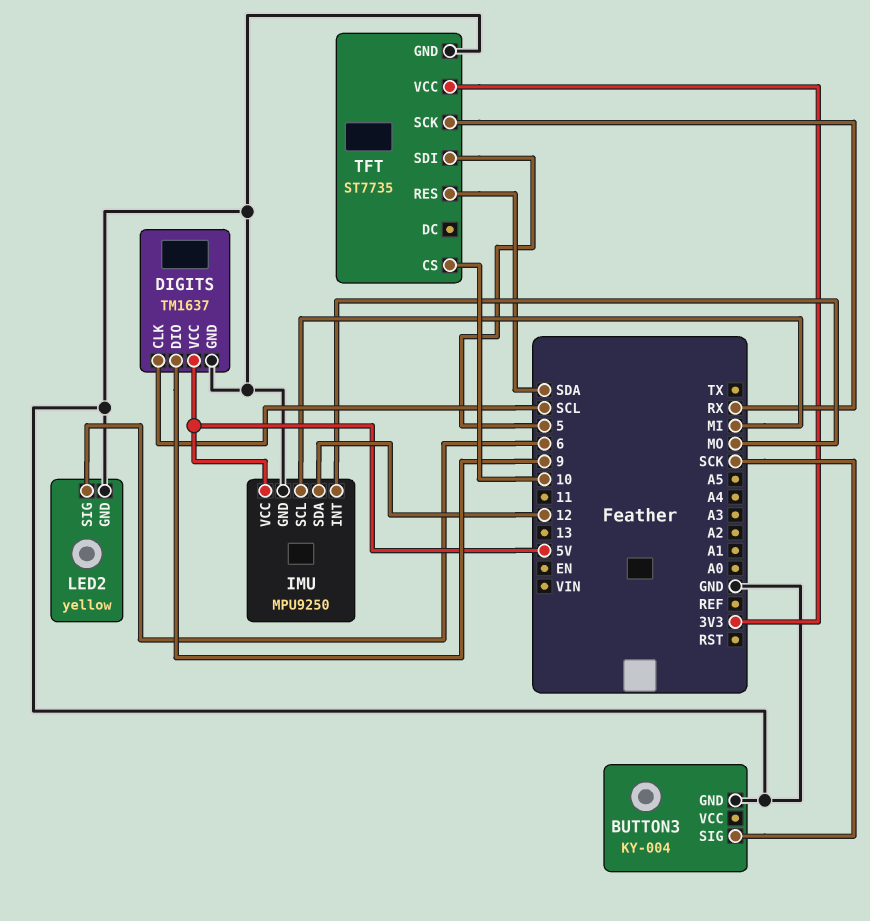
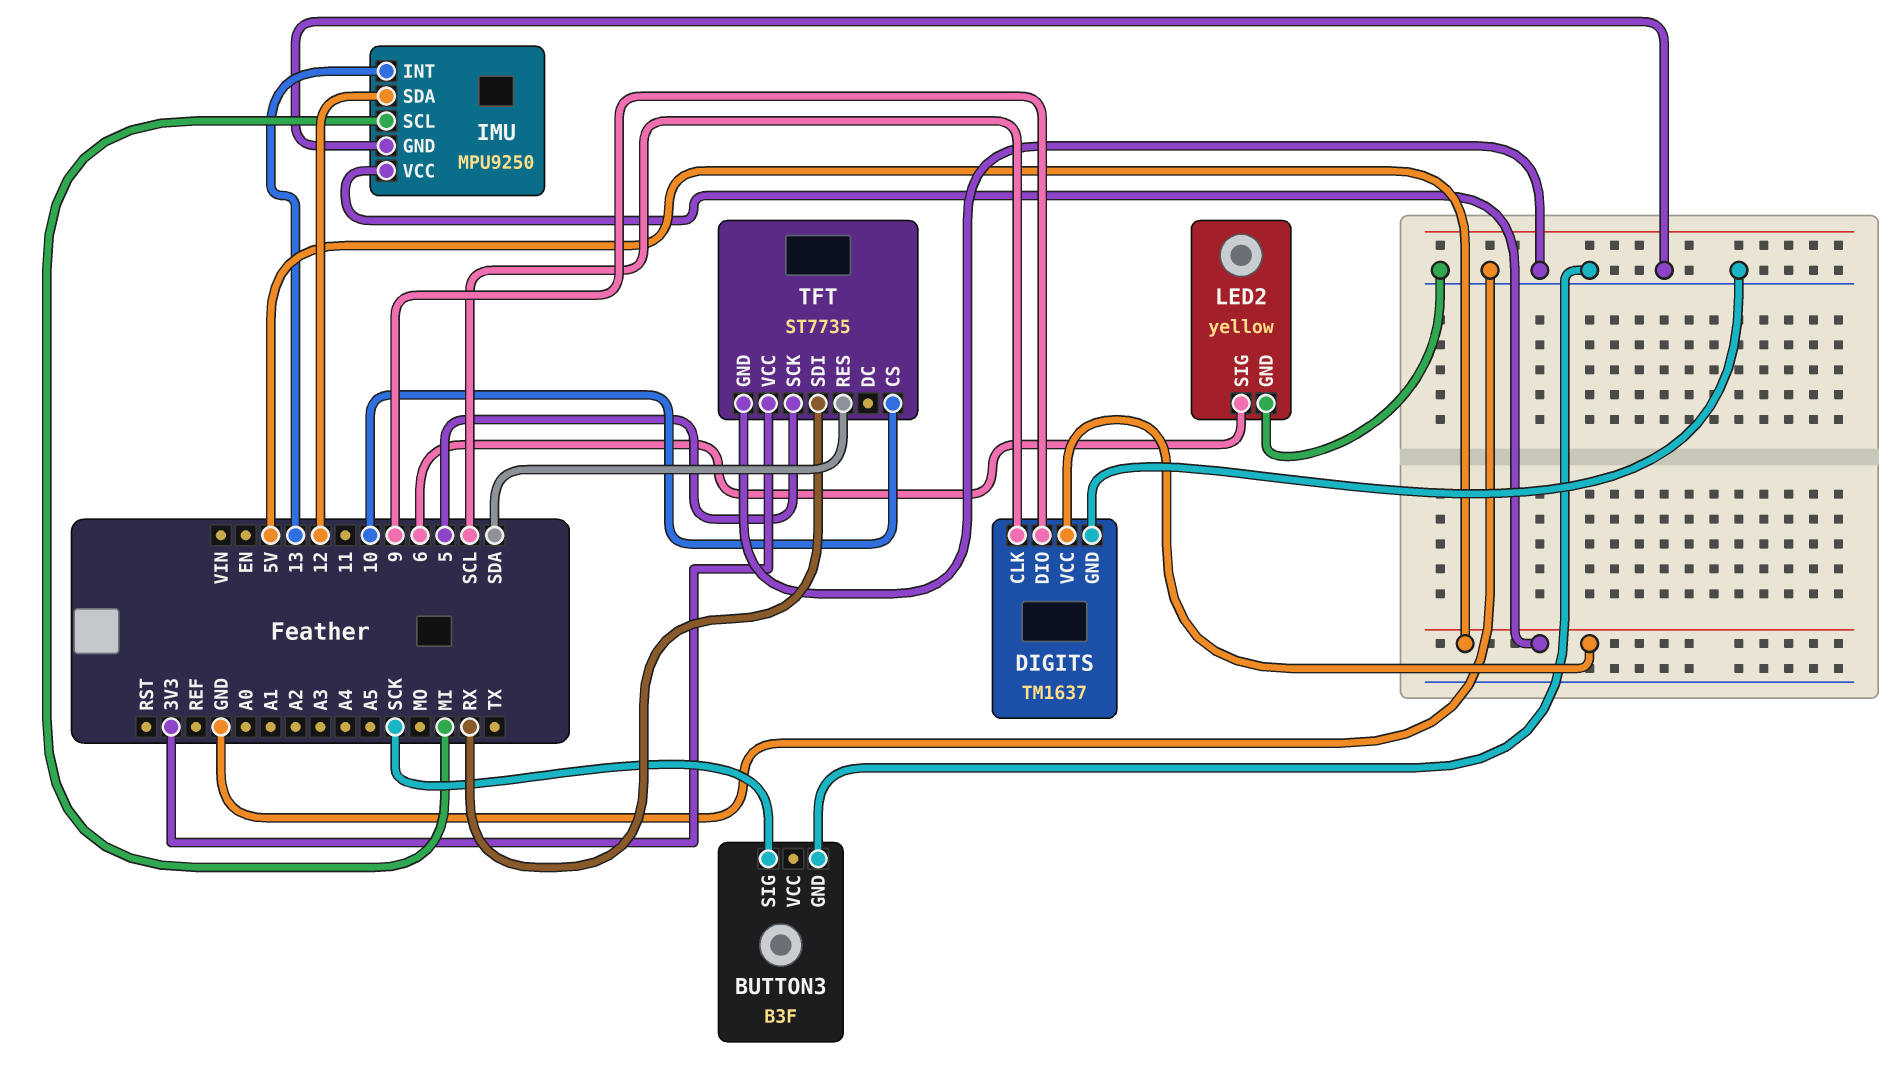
BUTTON3: KY-004 -> B3F
IMU pin INT: MO -> 13
TFT pin SCK: RX -> 5
TFT pin SDI: 5 -> RX

